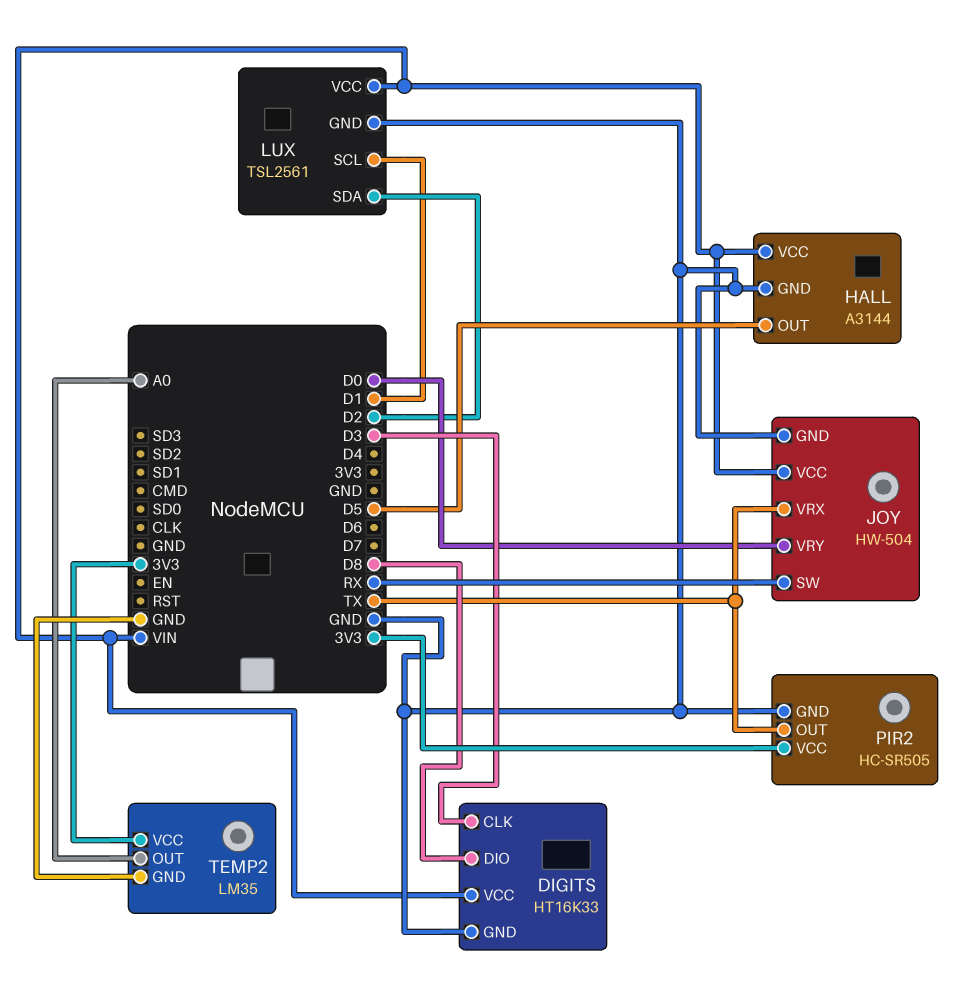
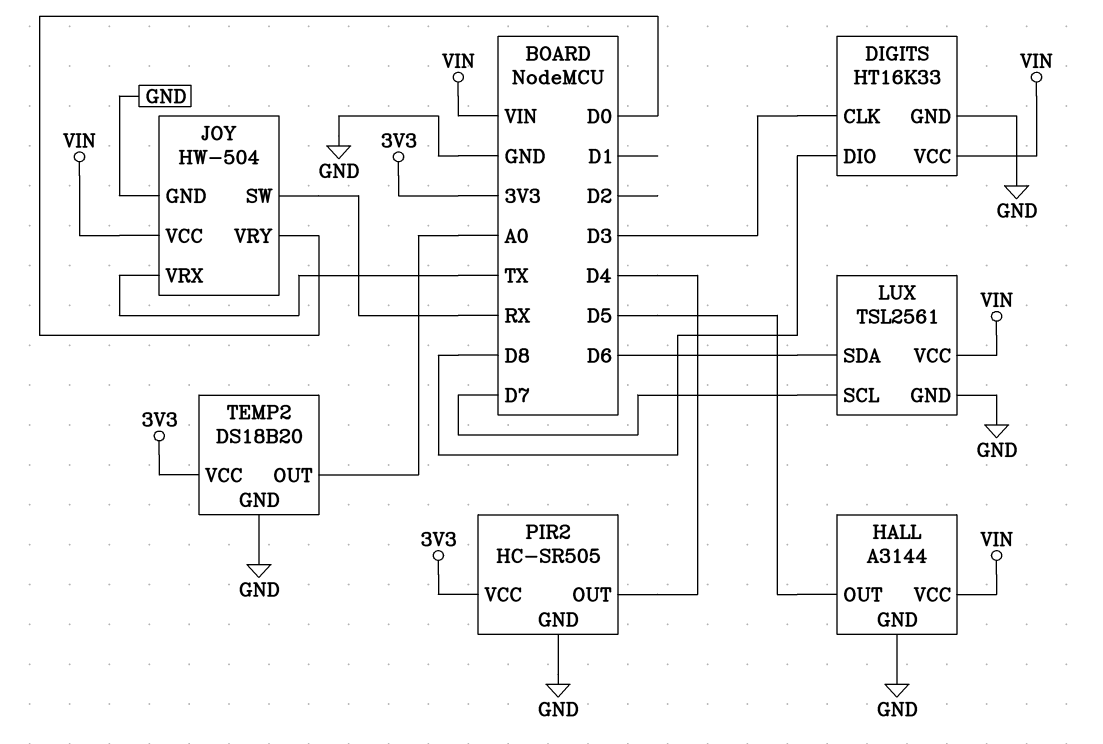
LUX pin SCL: D1 -> D7
LUX pin SDA: D2 -> D6
PIR2 pin OUT: TX -> D4
TEMP2: LM35 -> DS18B20

